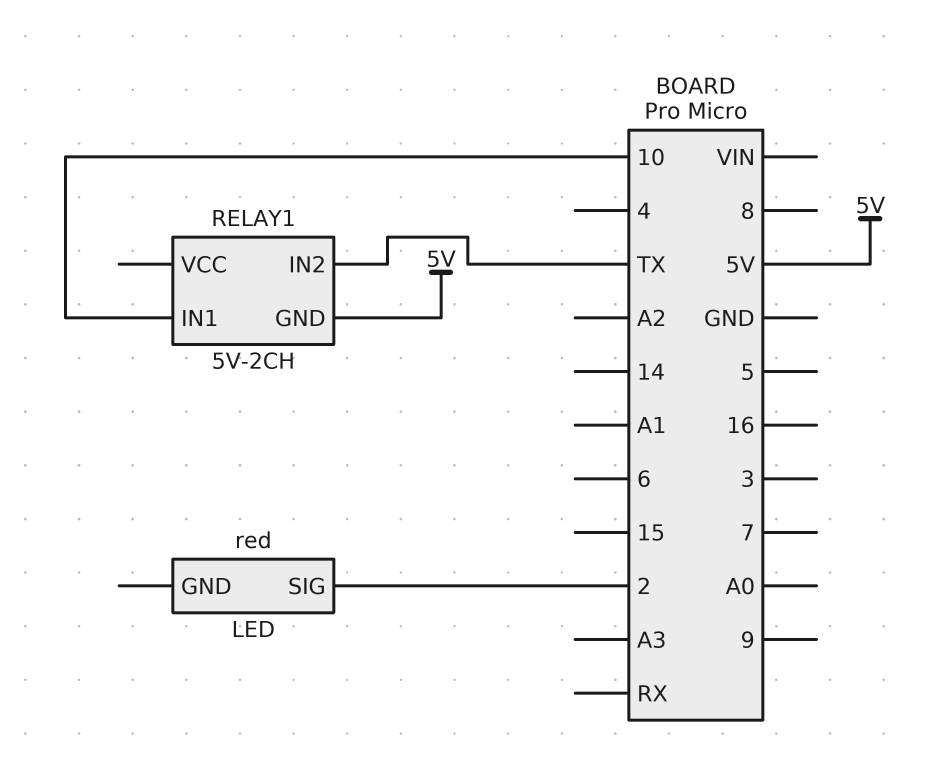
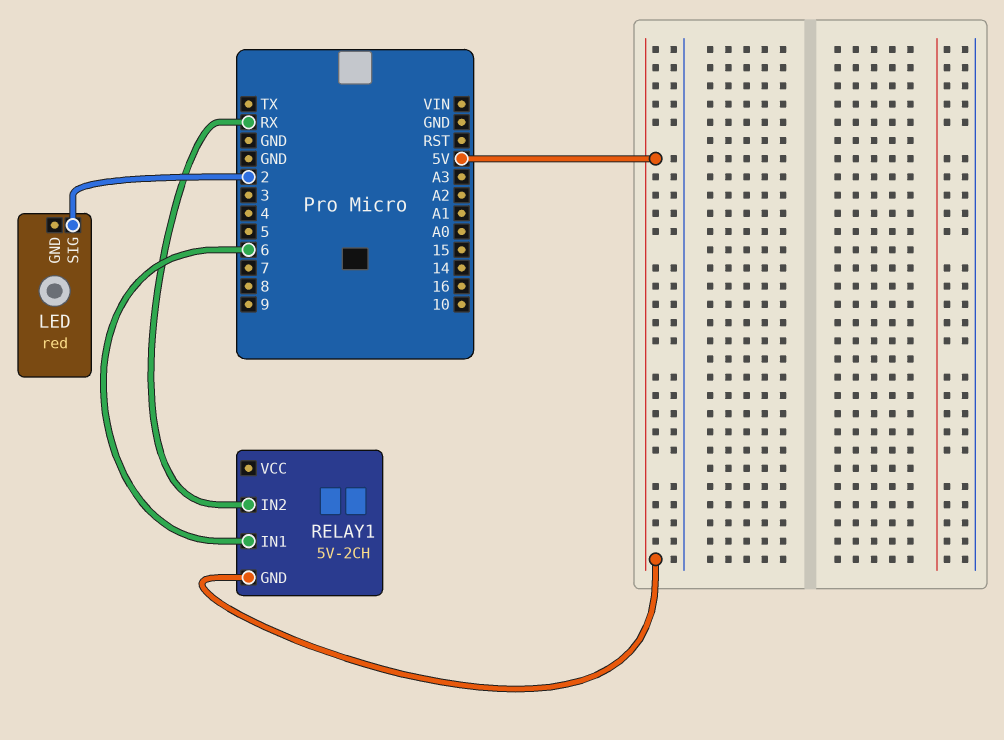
RELAY1 pin IN1: 10 -> 6
RELAY1 pin IN2: TX -> RX

